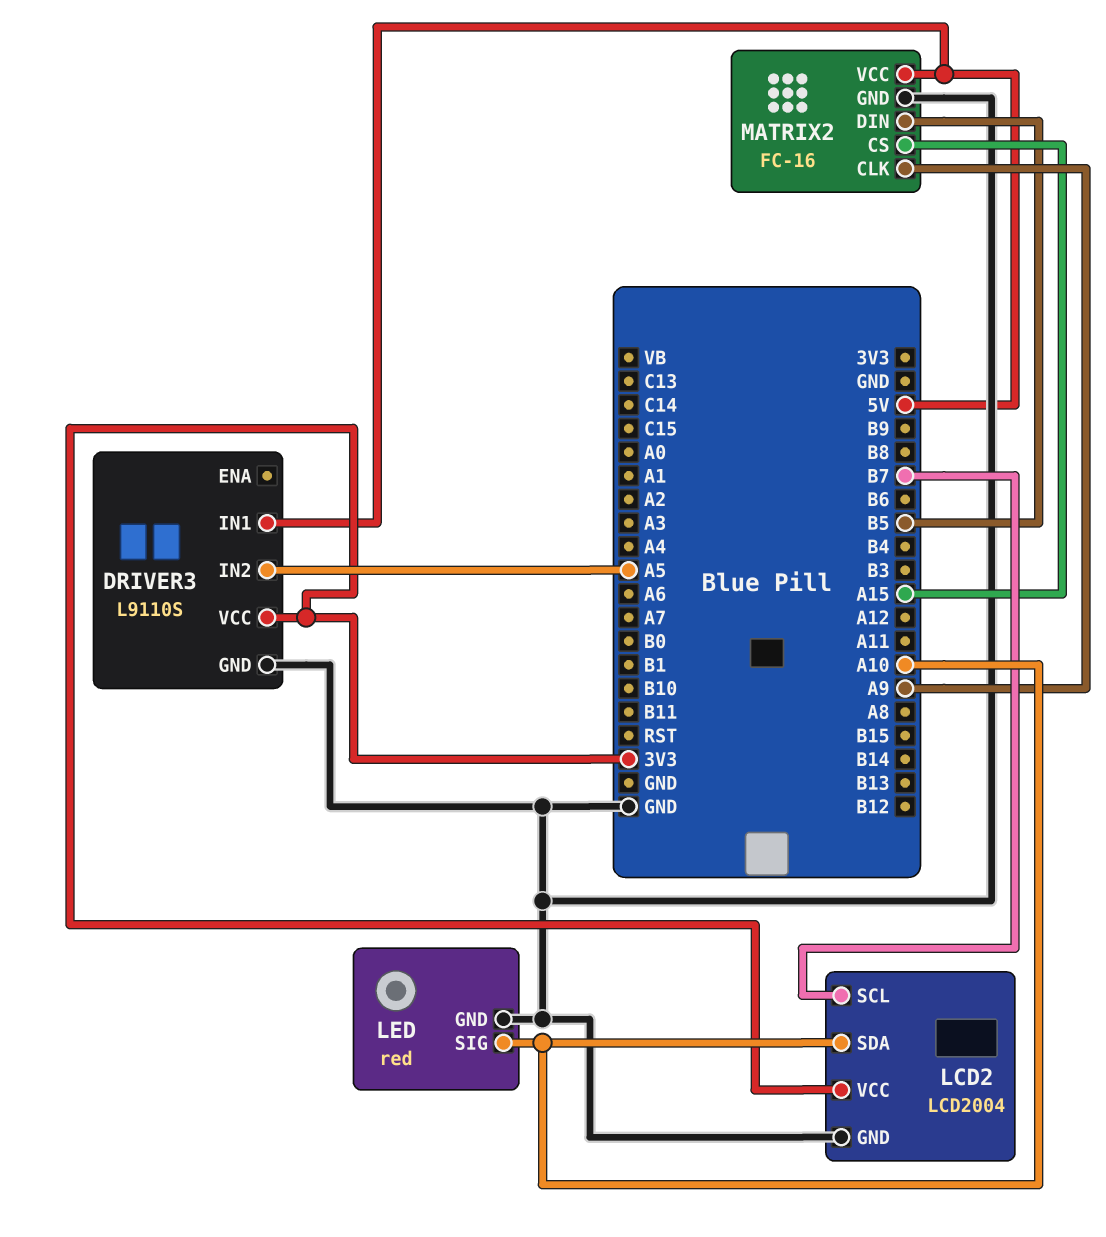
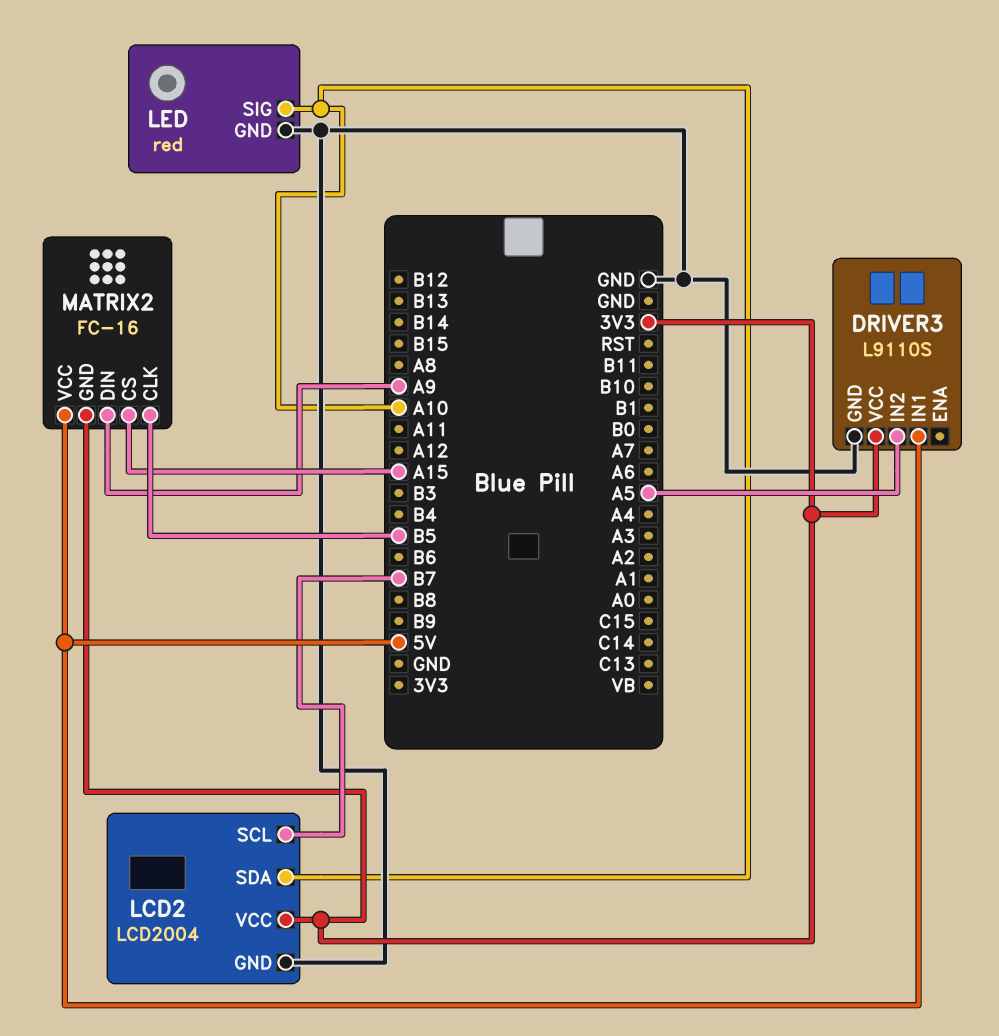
MATRIX2 pin CLK: A9 -> B5
MATRIX2 pin DIN: B5 -> A9
MATRIX2 pin GND: GND -> 3V3

